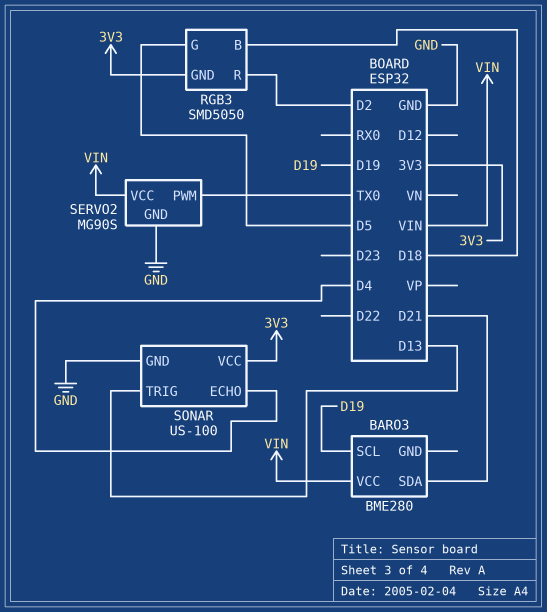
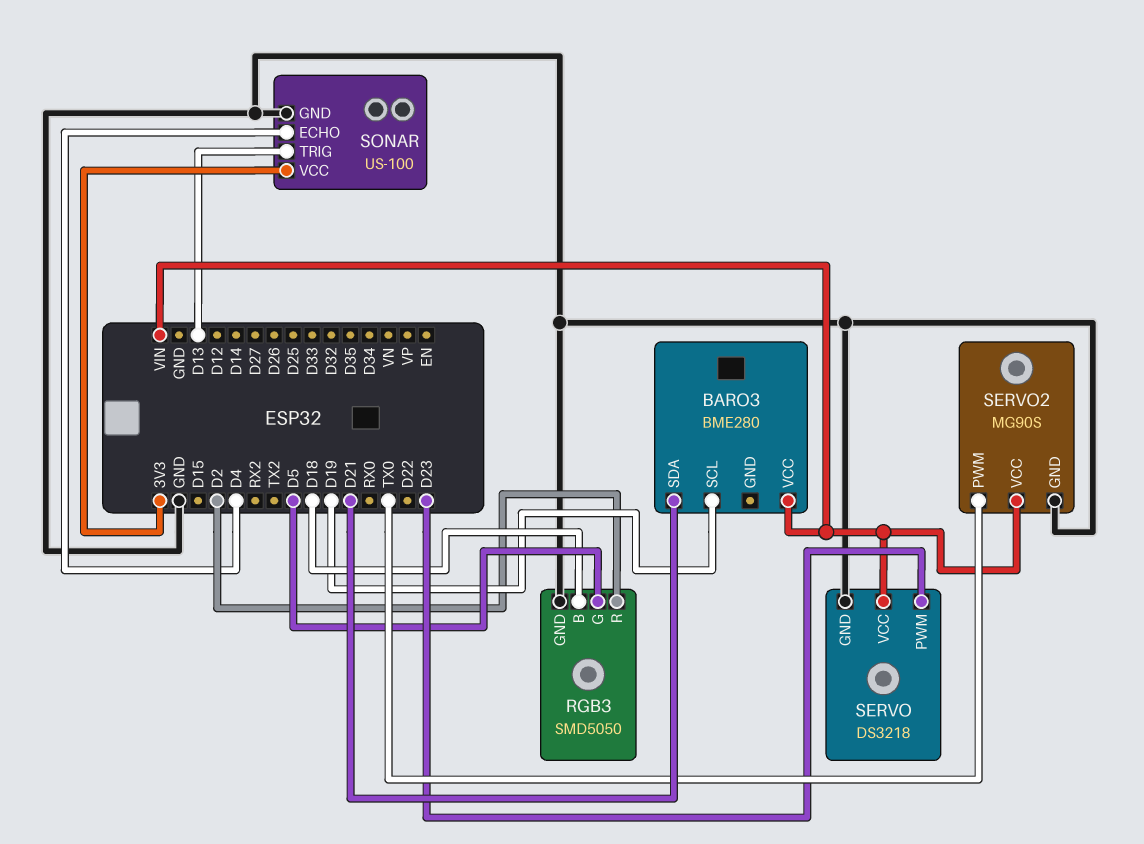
RGB3 pin GND: 3V3 -> GND
SERVO: none -> DS3218
SERVO pin GND: none -> GND
SERVO pin PWM: none -> D23
SERVO pin VCC: none -> VIN

